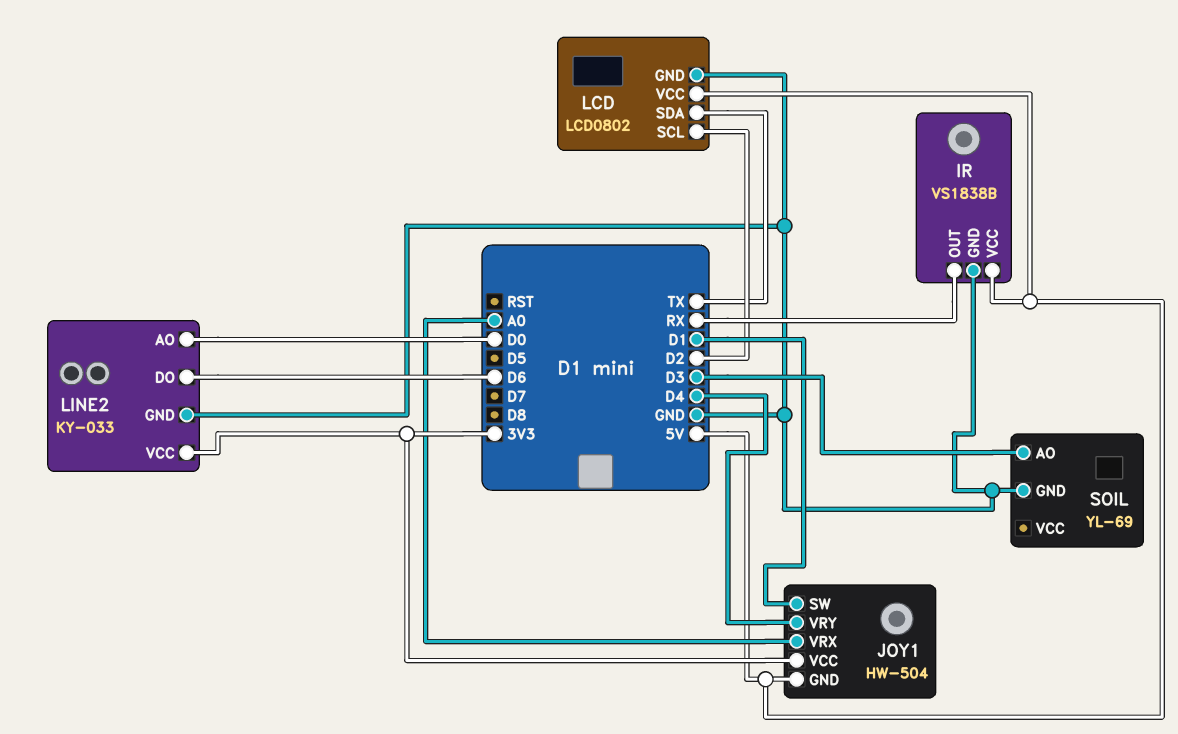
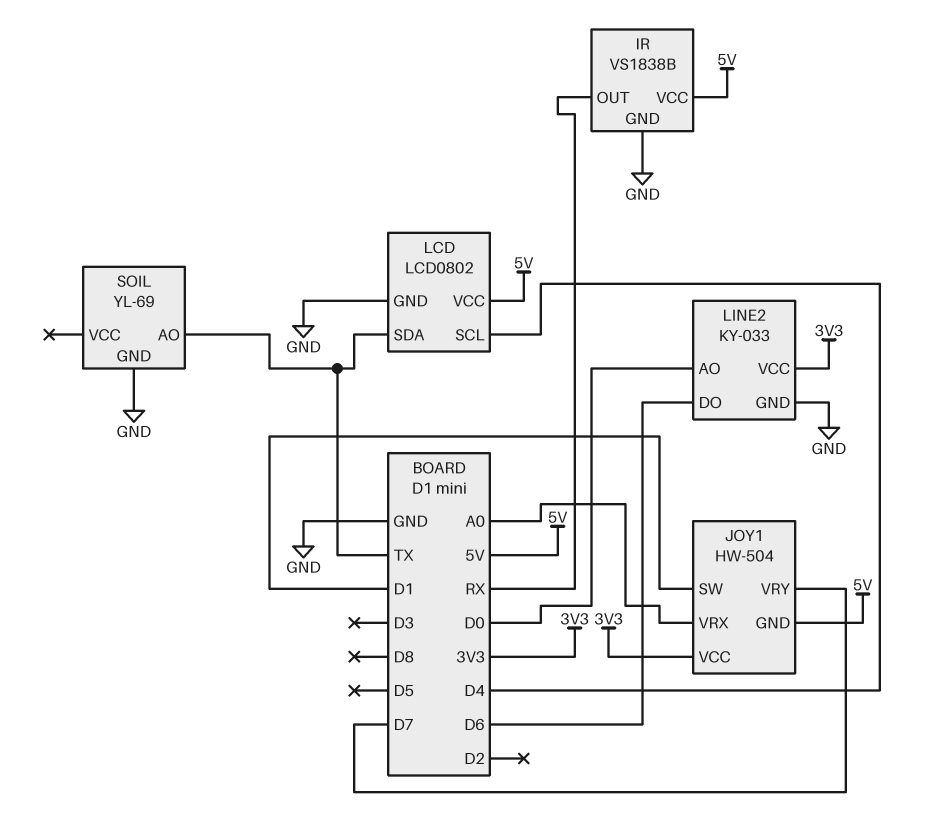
JOY1 pin VRY: D4 -> D7
LCD pin SCL: D2 -> D4
SOIL pin AO: D3 -> TX

